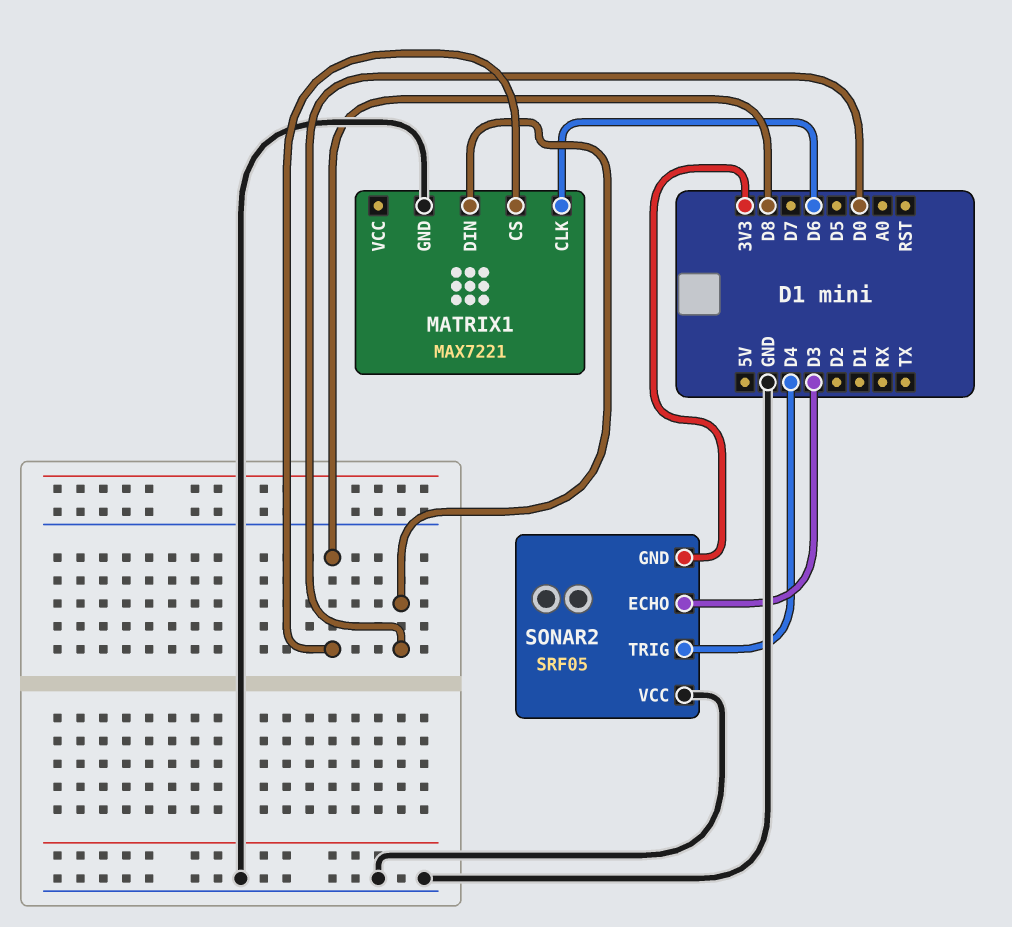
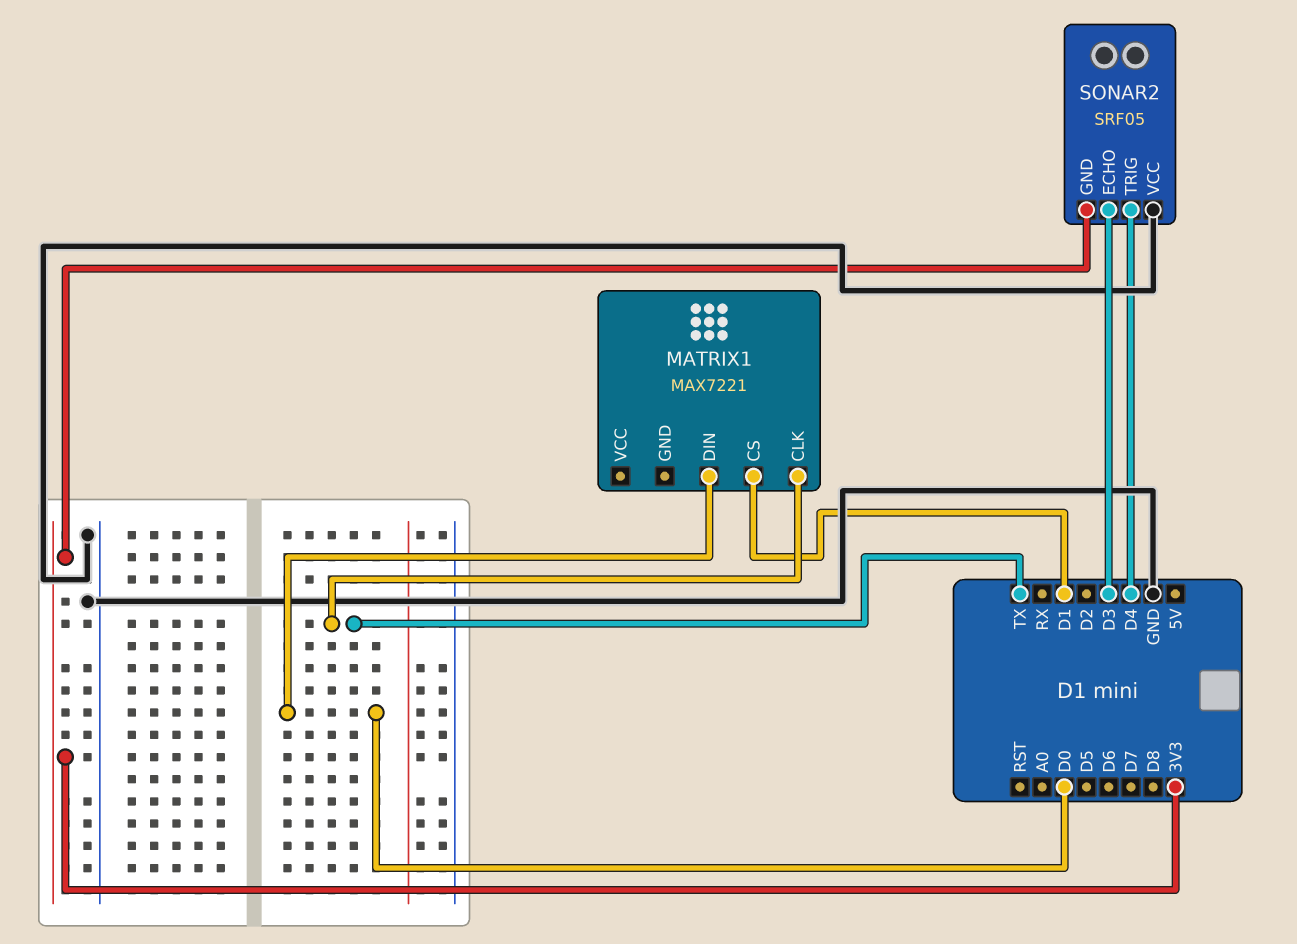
MATRIX1 pin CLK: D6 -> TX
MATRIX1 pin CS: D8 -> D1
MATRIX1 pin GND: GND -> none

